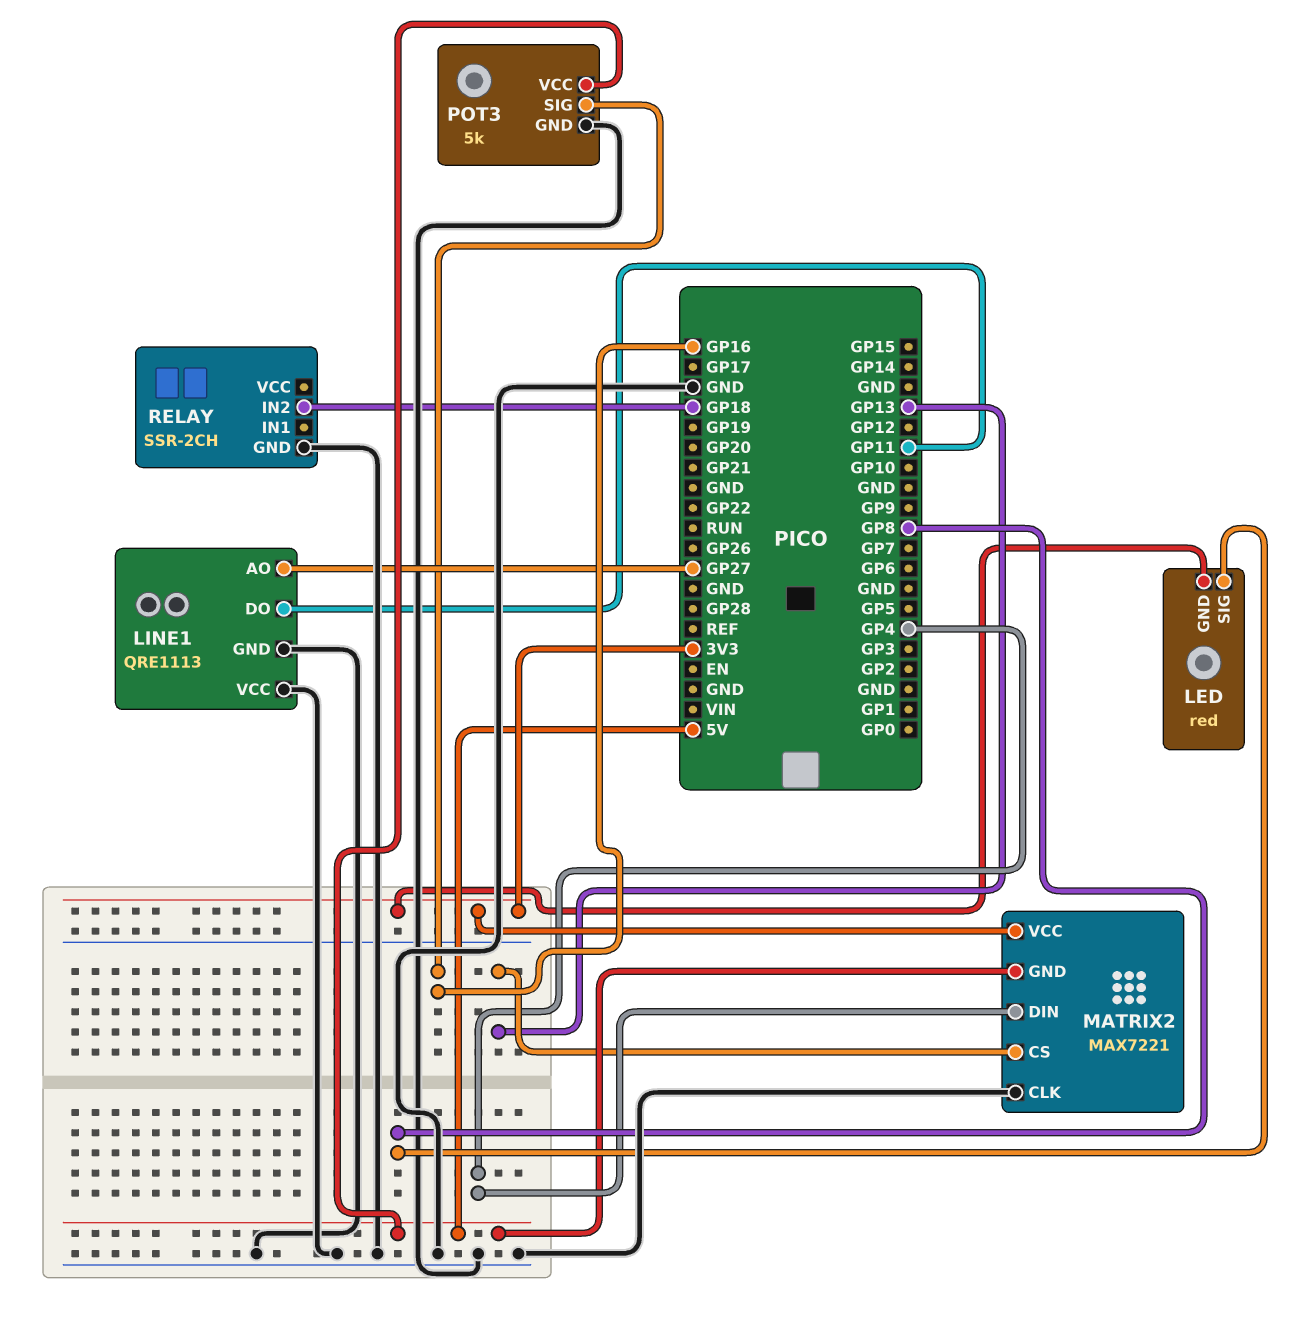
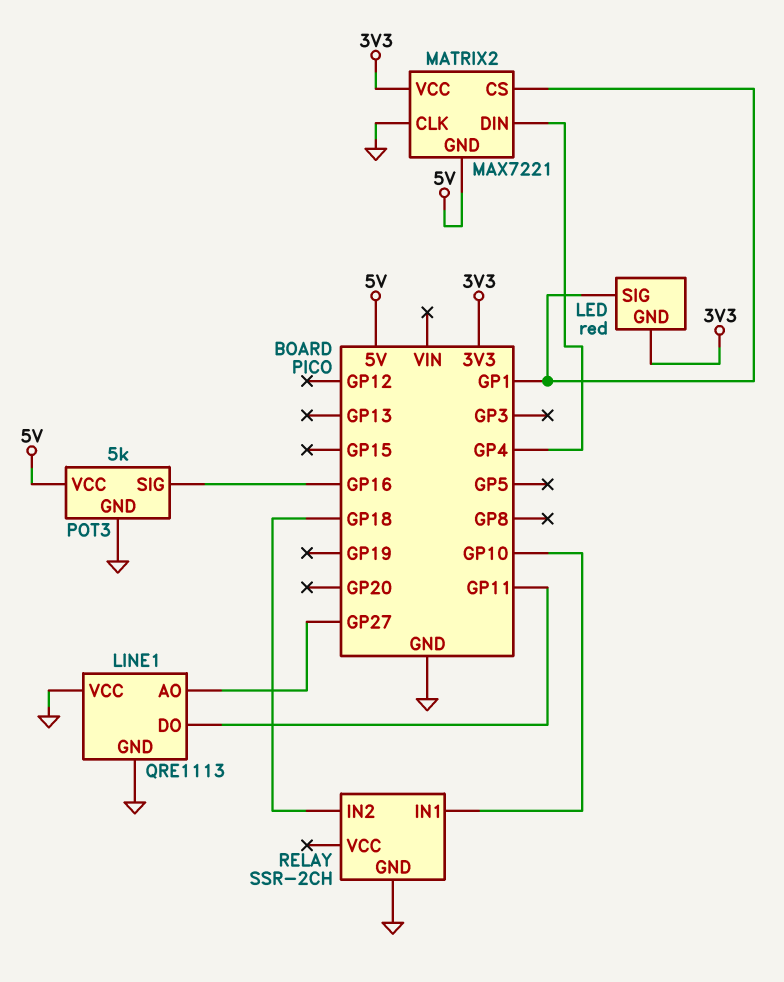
LED pin SIG: GP8 -> GP1
MATRIX2 pin CS: GP13 -> GP1
RELAY pin IN1: none -> GP10

